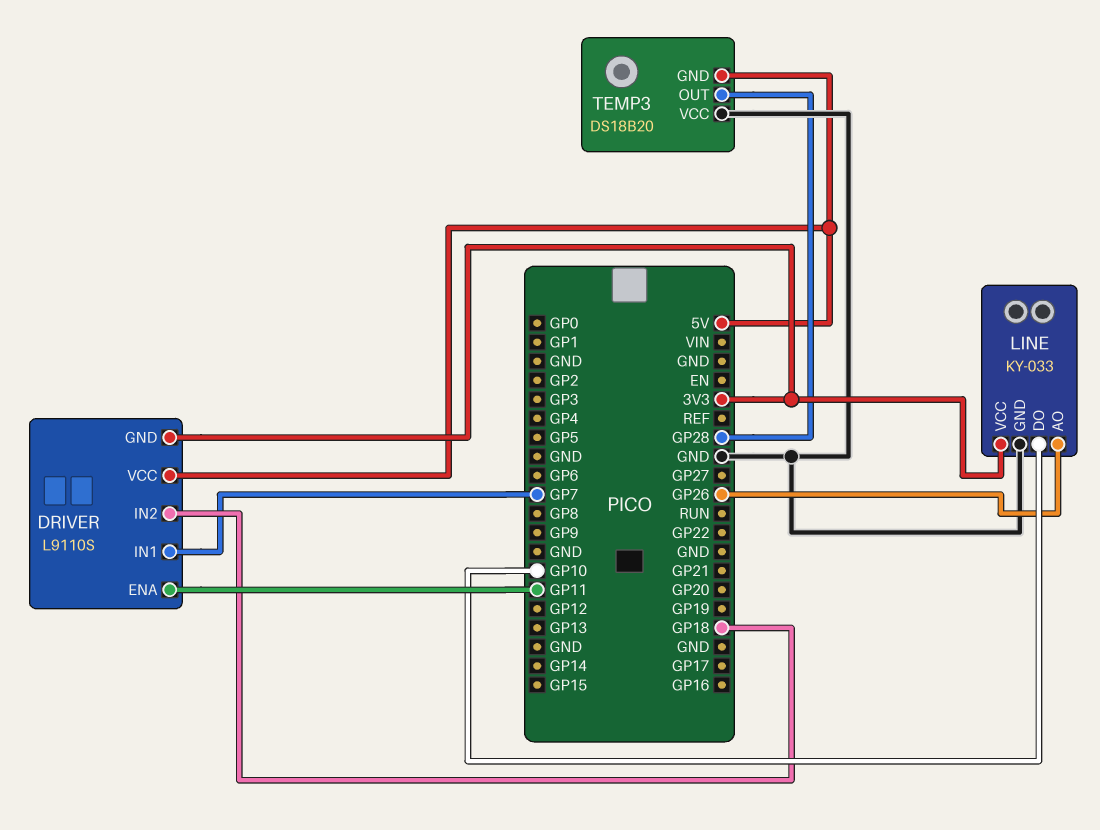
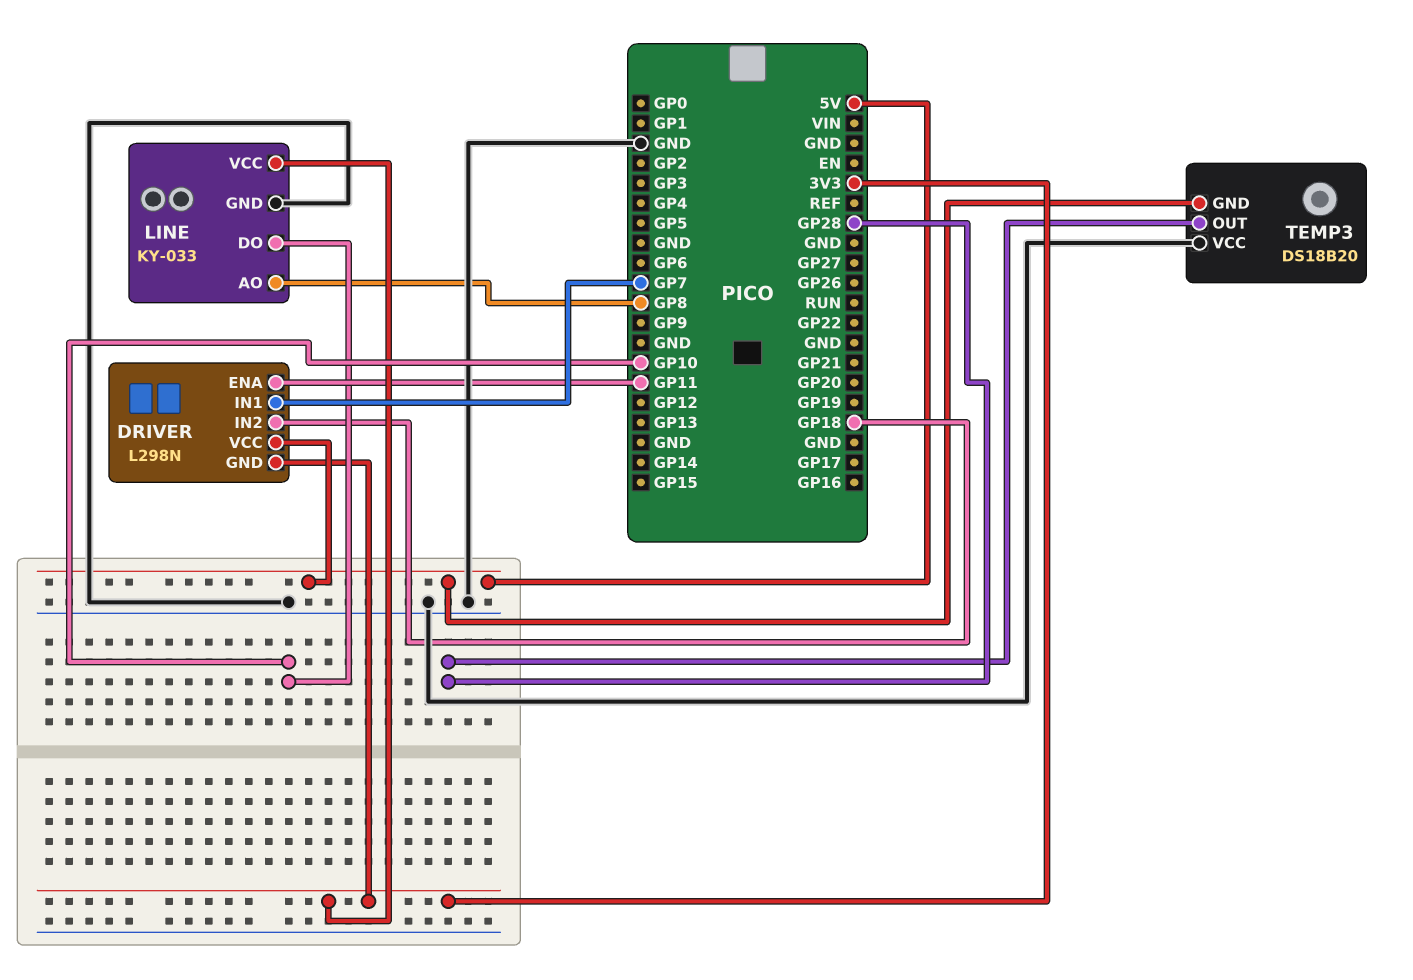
DRIVER: L9110S -> L298N
LINE pin AO: GP26 -> GP8

